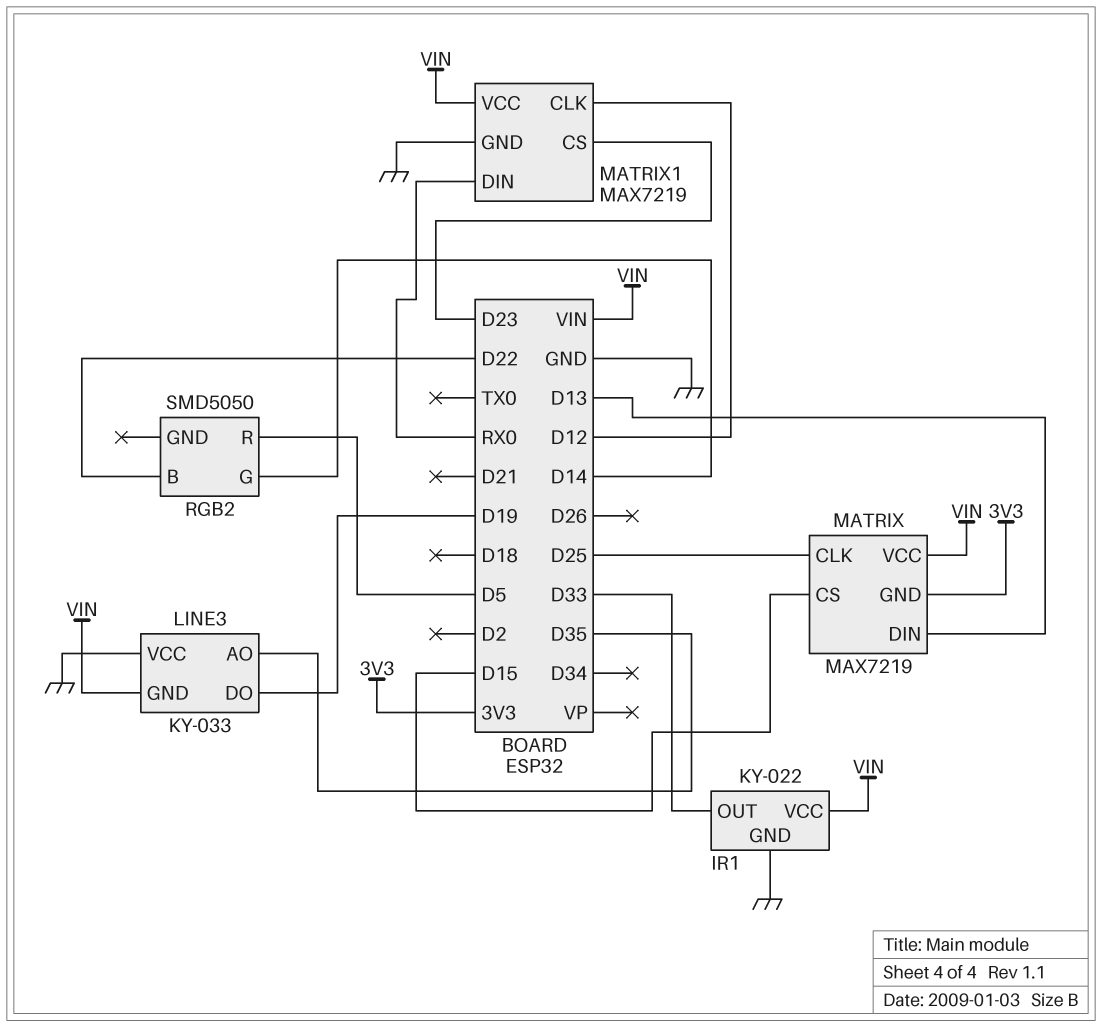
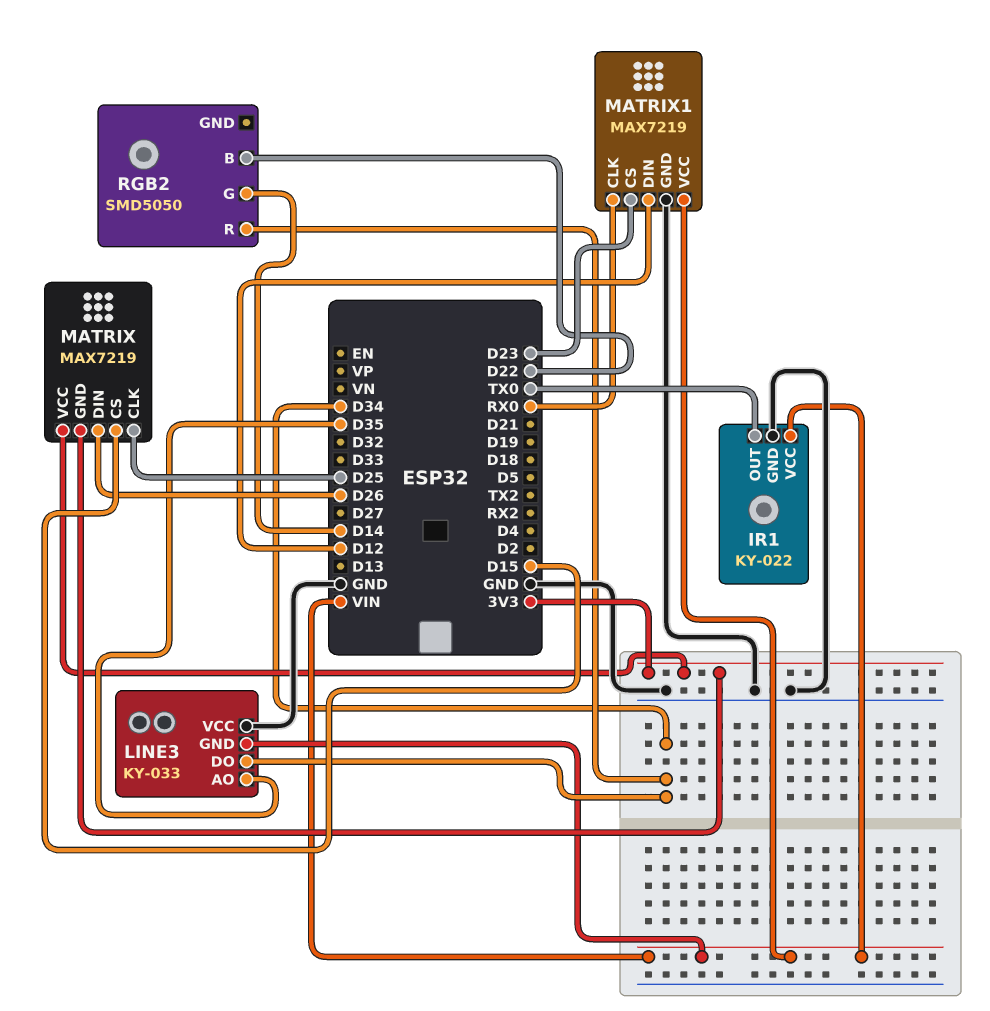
IR1 pin OUT: D33 -> TX0
LINE3 pin DO: D19 -> D34
MATRIX pin DIN: D13 -> D26
MATRIX pin VCC: VIN -> 3V3
MATRIX1 pin CLK: D12 -> RX0
MATRIX1 pin DIN: RX0 -> D12
RGB2 pin R: D5 -> D34

